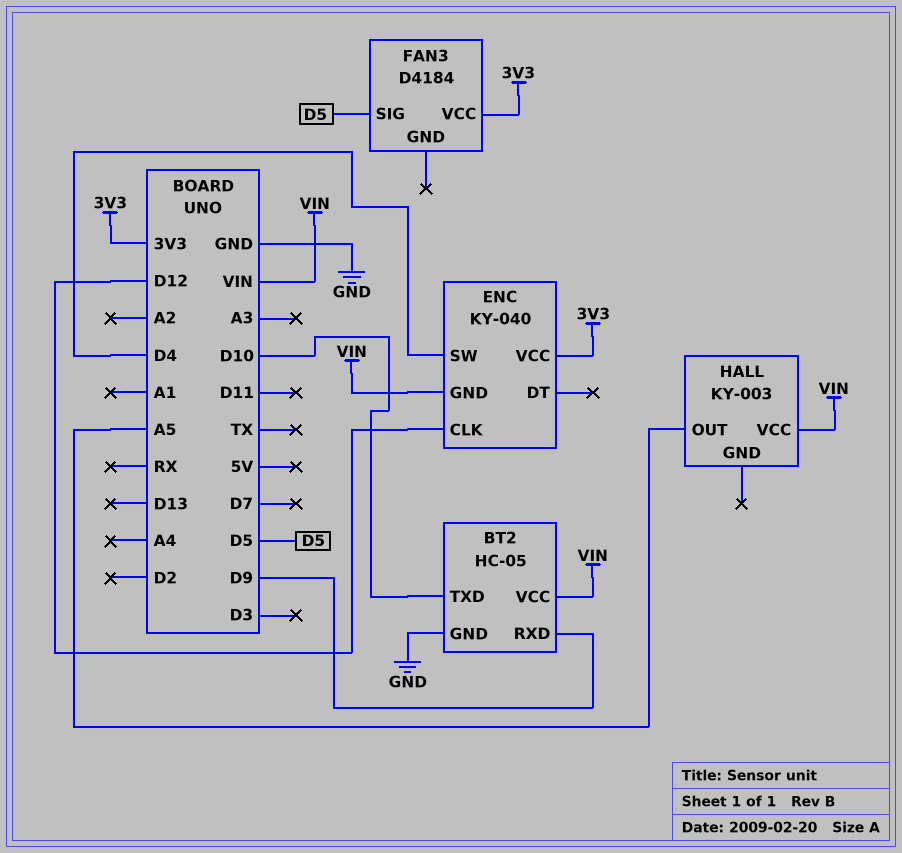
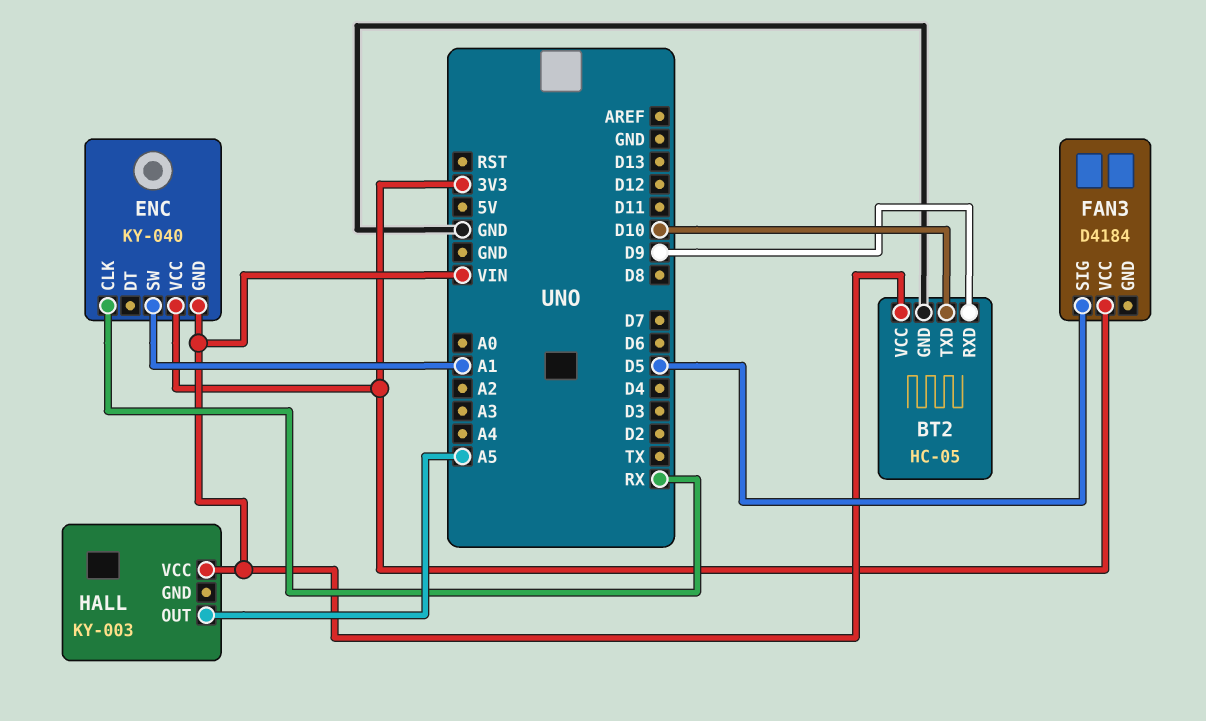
ENC pin CLK: D12 -> RX
ENC pin SW: D4 -> A1

